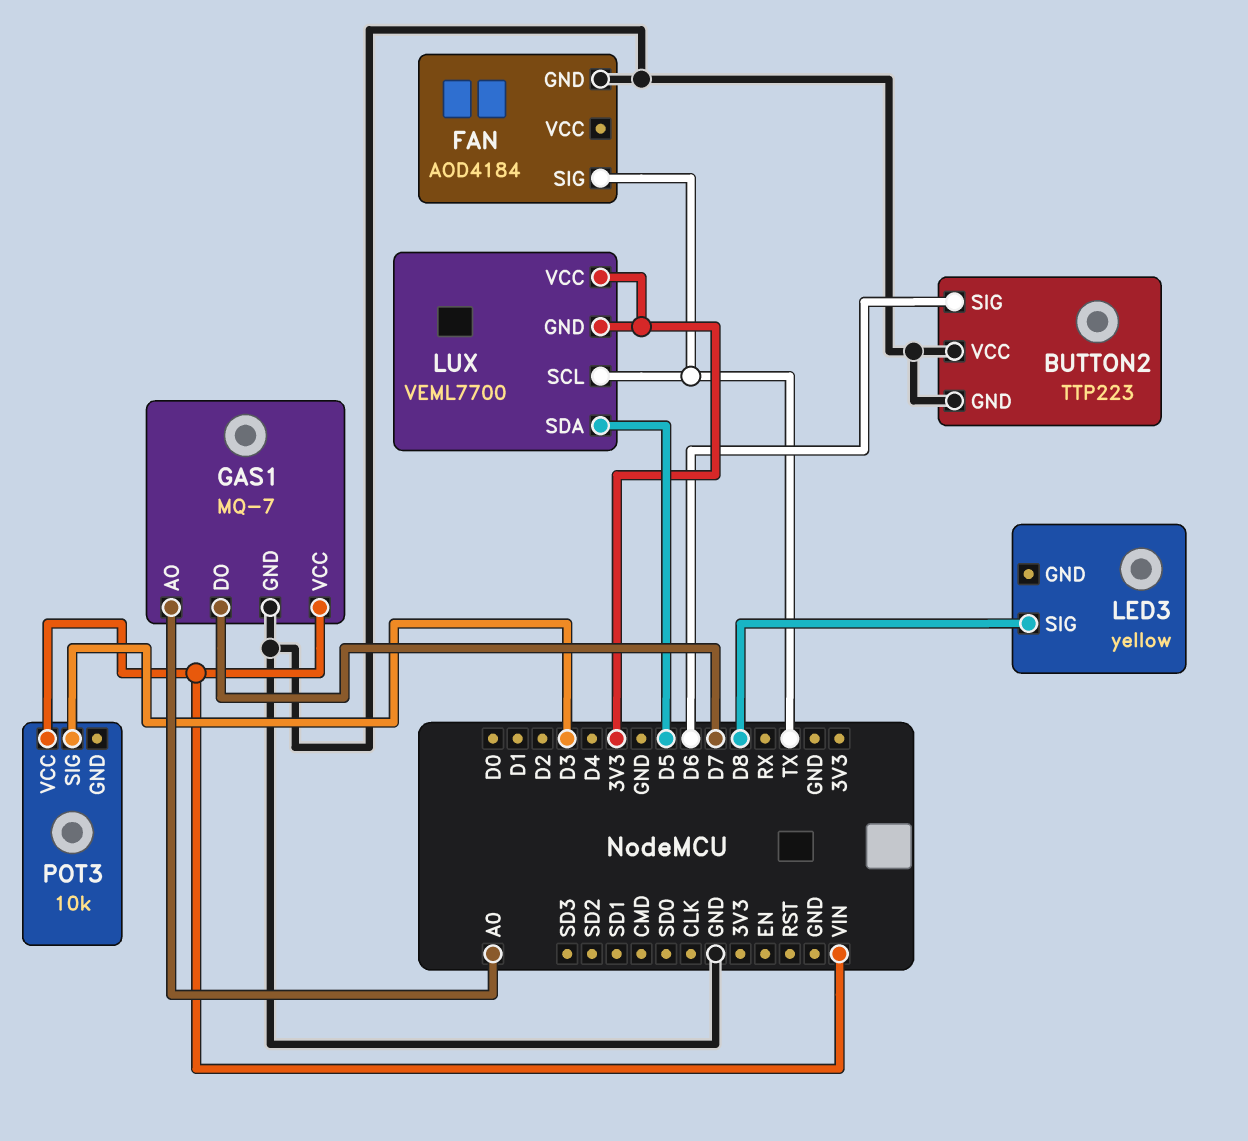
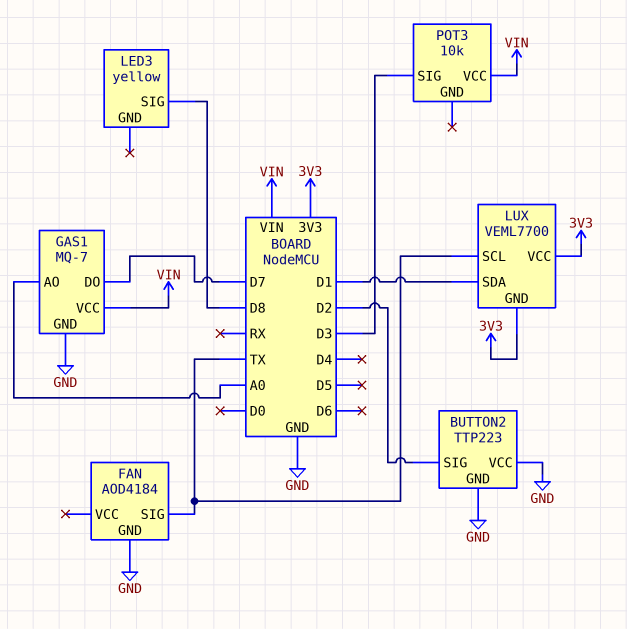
BUTTON2 pin SIG: D6 -> D2
LUX pin SDA: D5 -> D1

